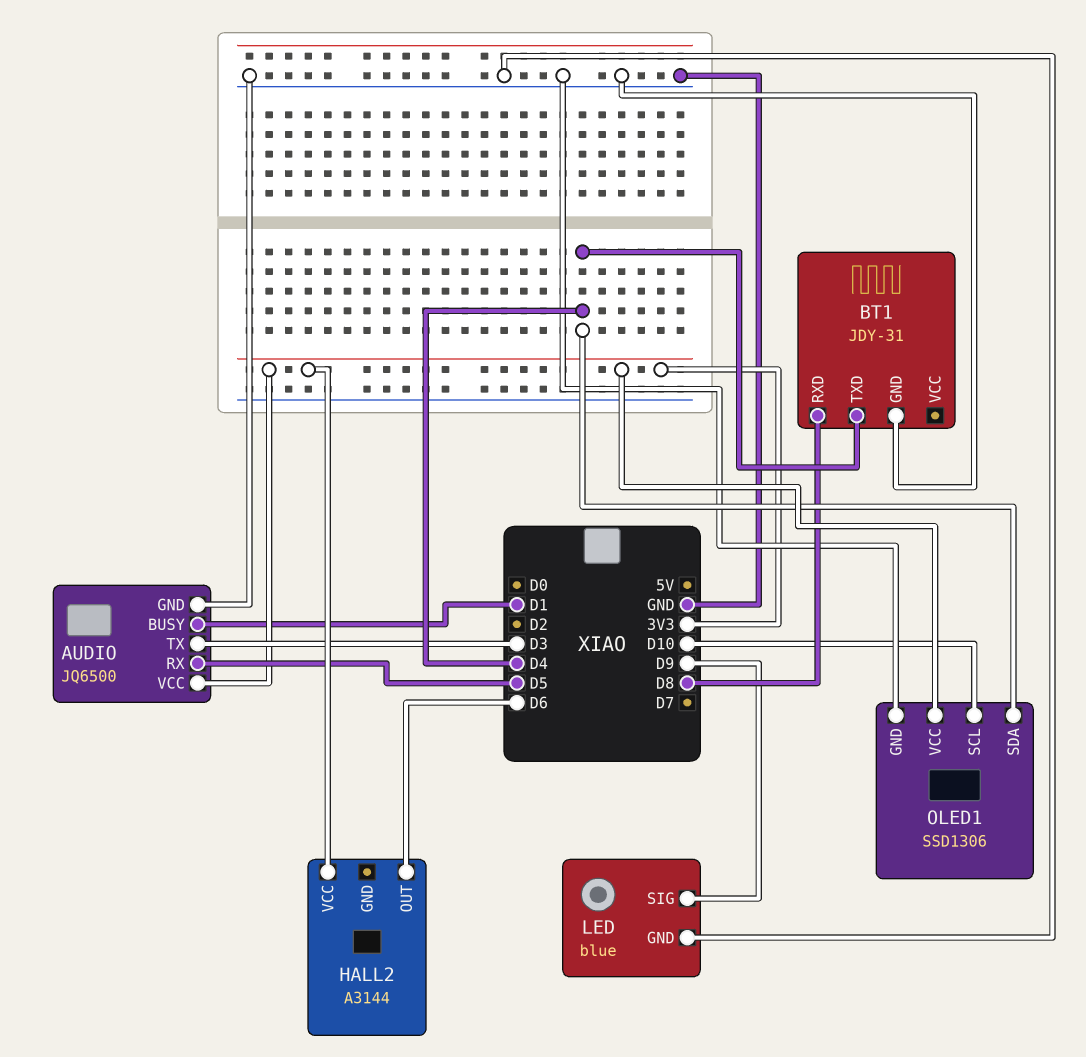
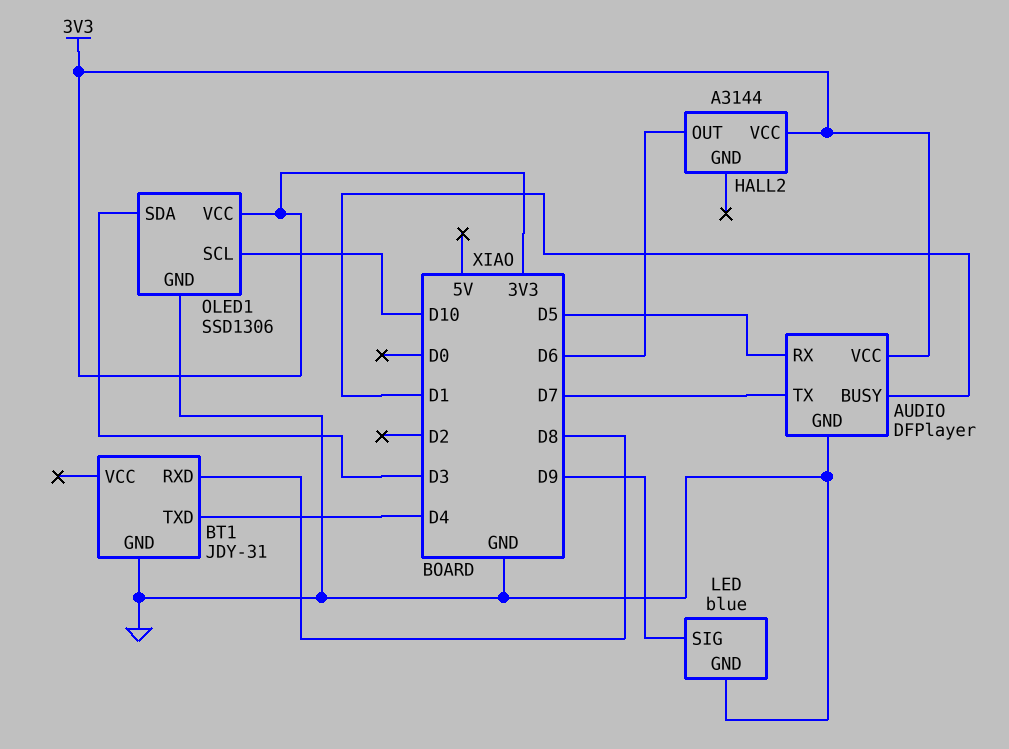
AUDIO: JQ6500 -> DFPlayer
AUDIO pin TX: D3 -> D7
OLED1 pin SDA: D4 -> D3

